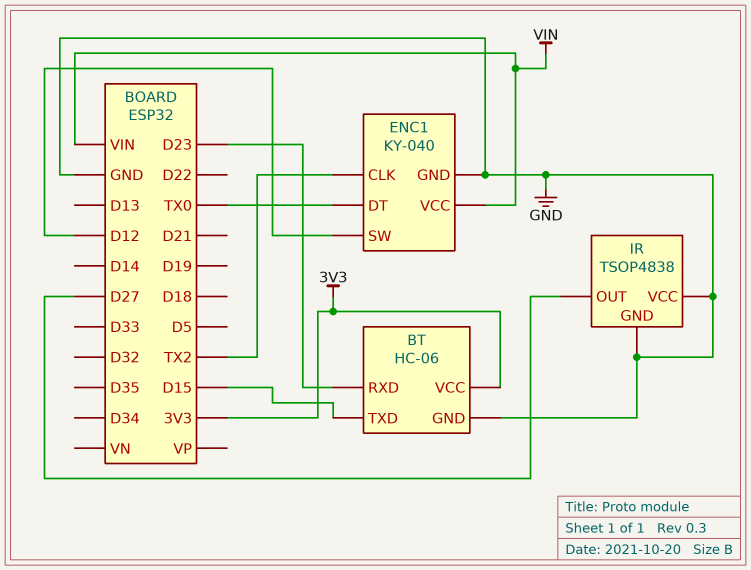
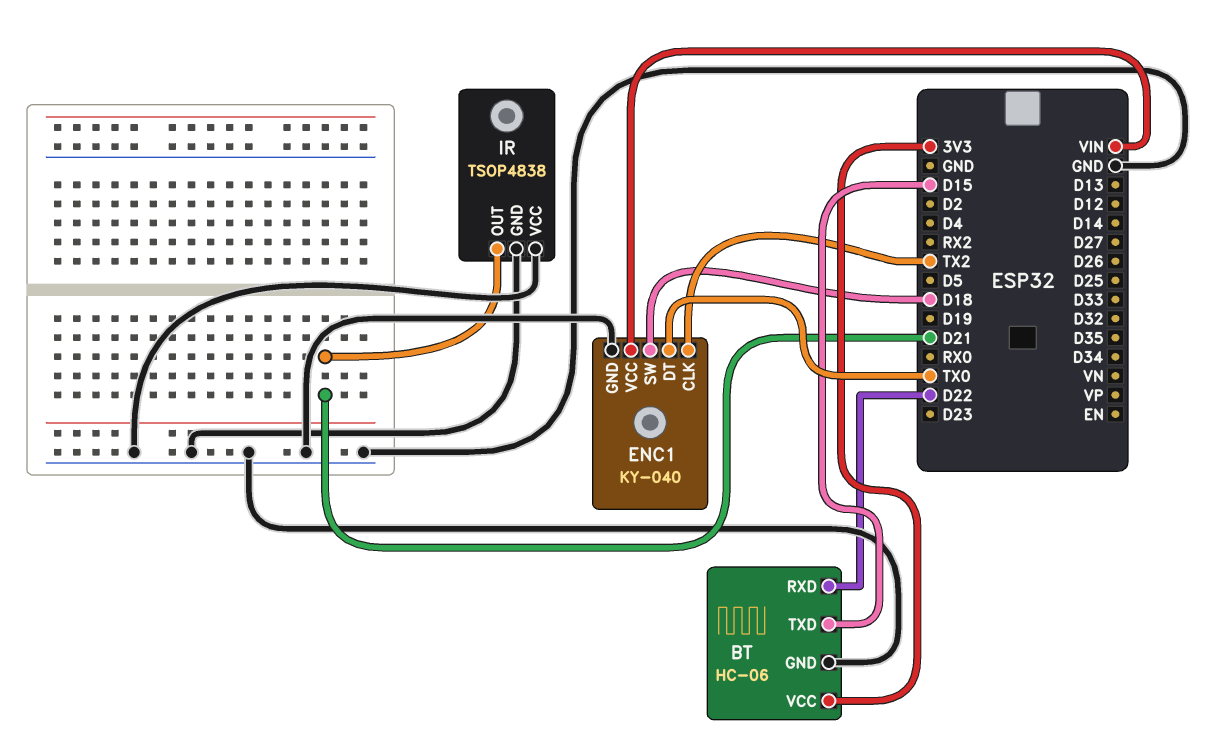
BT pin RXD: D23 -> D22
ENC1 pin SW: D12 -> D18
IR pin OUT: D27 -> D21

